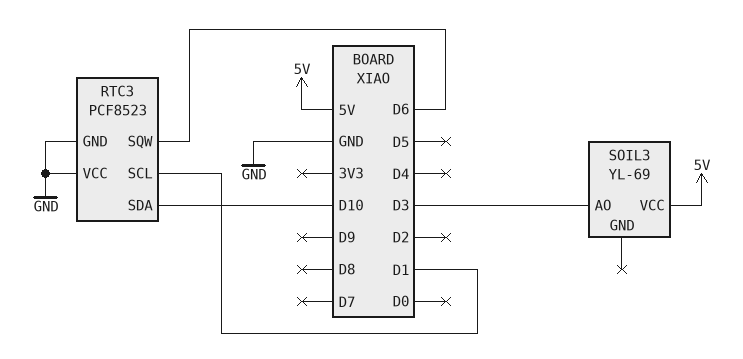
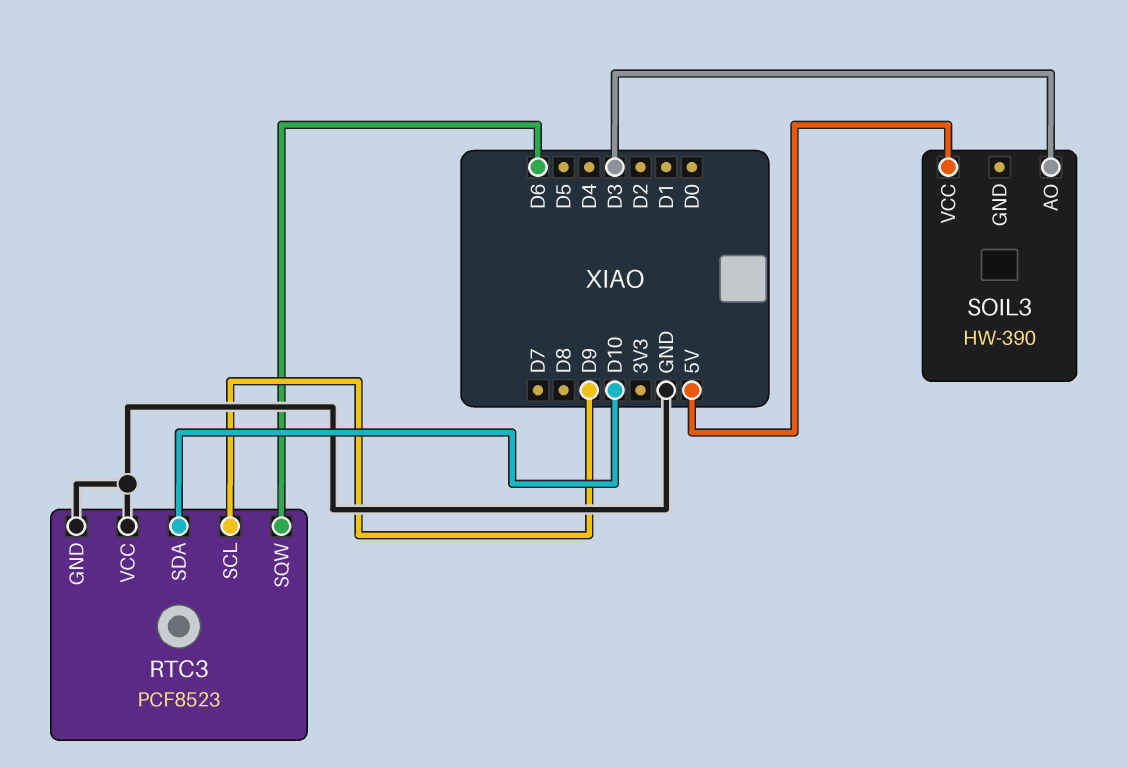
RTC3 pin SCL: D1 -> D9
SOIL3: YL-69 -> HW-390

